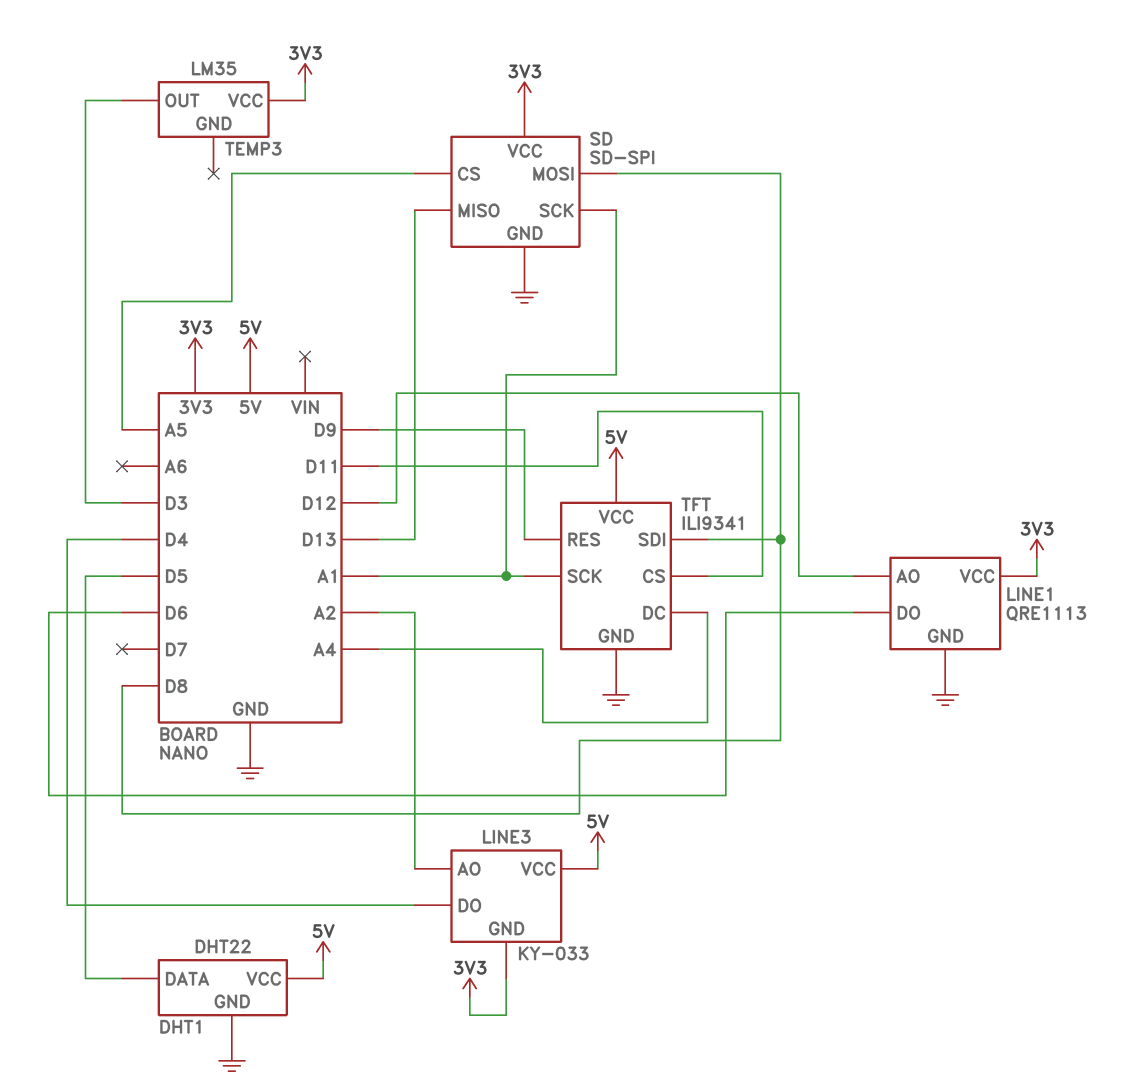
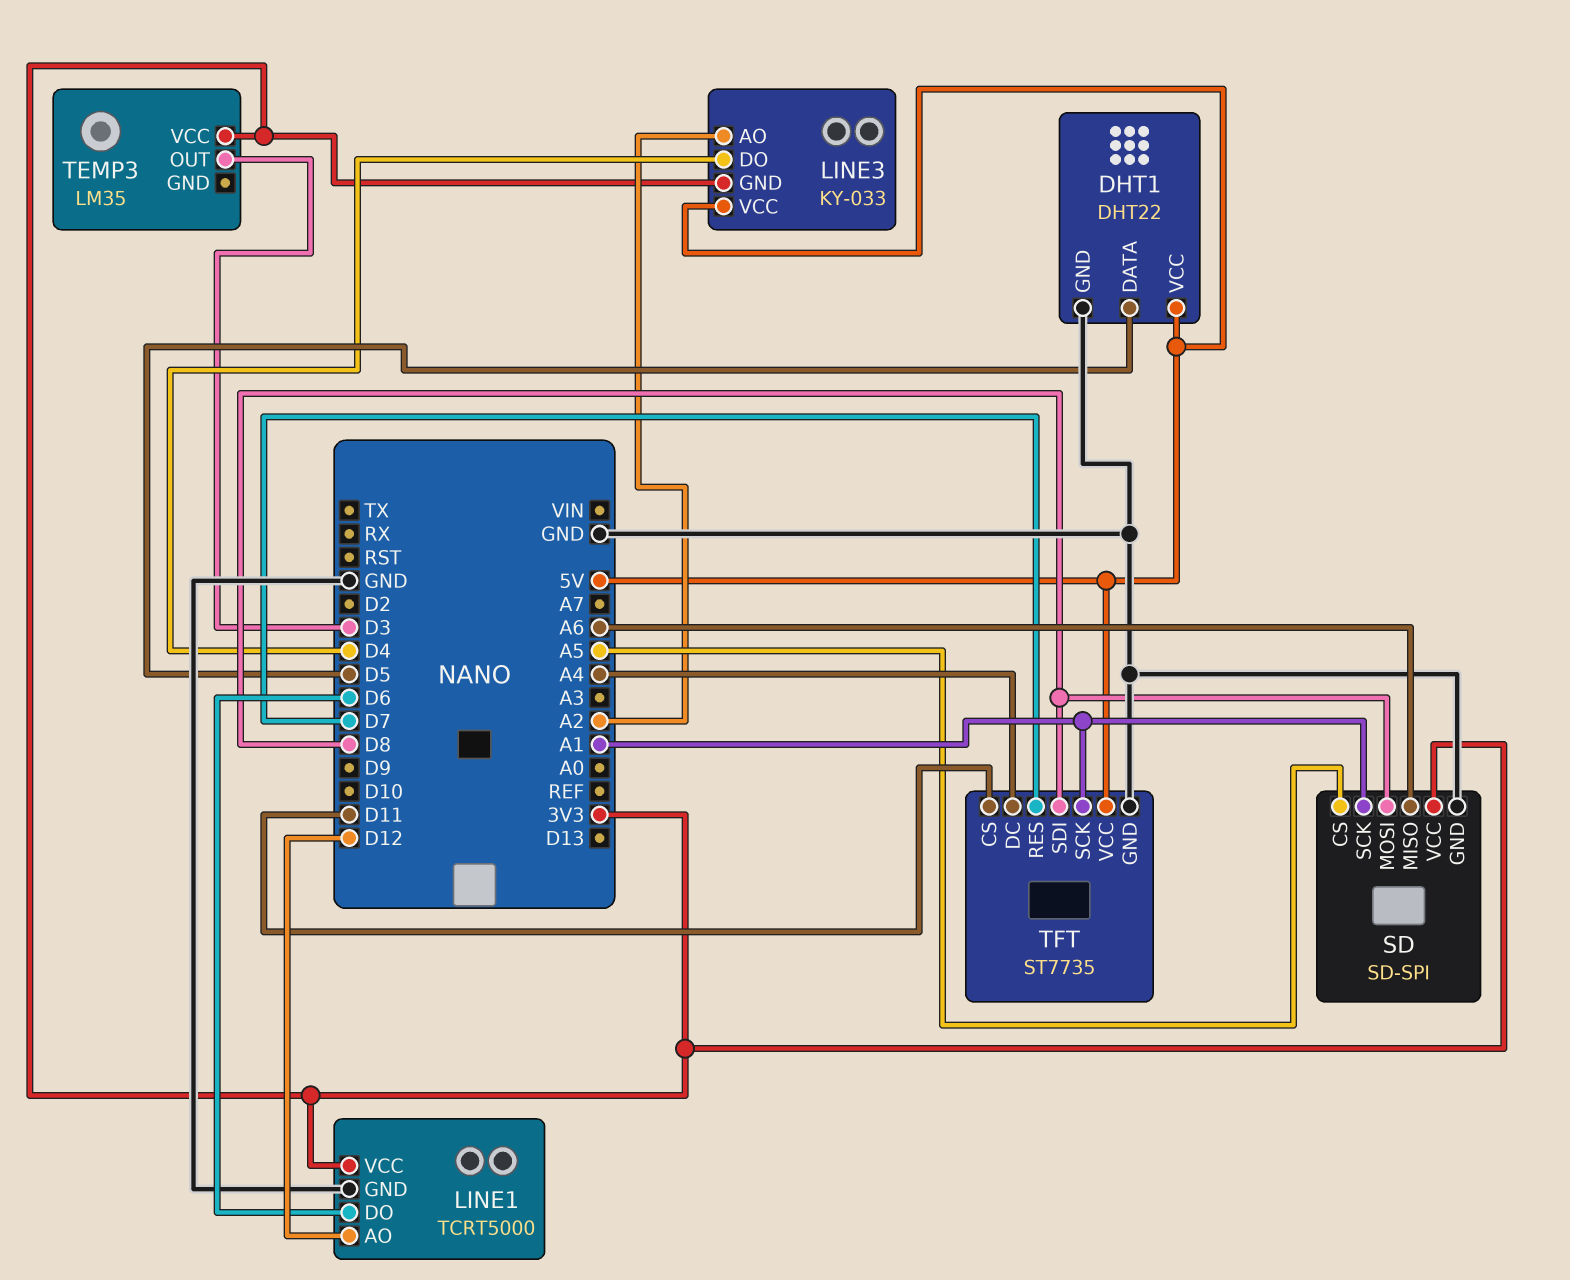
LINE1: QRE1113 -> TCRT5000
SD pin MISO: D13 -> A6
TFT: ILI9341 -> ST7735
TFT pin RES: D9 -> D7

